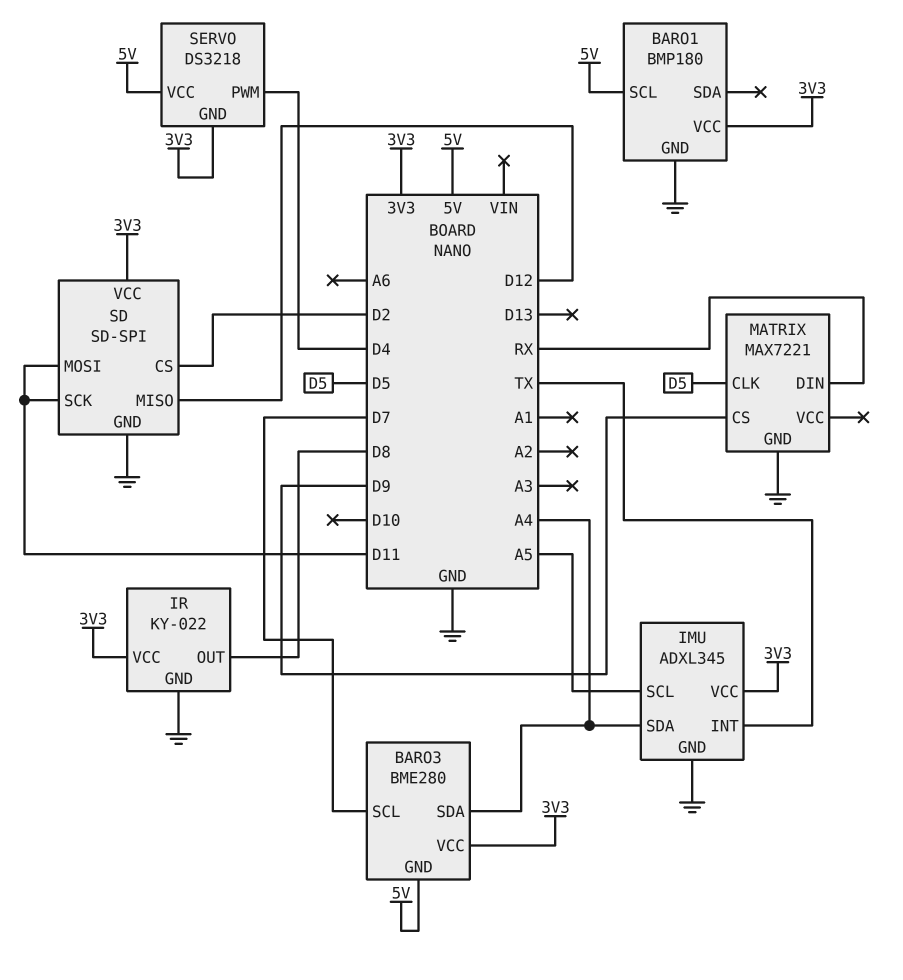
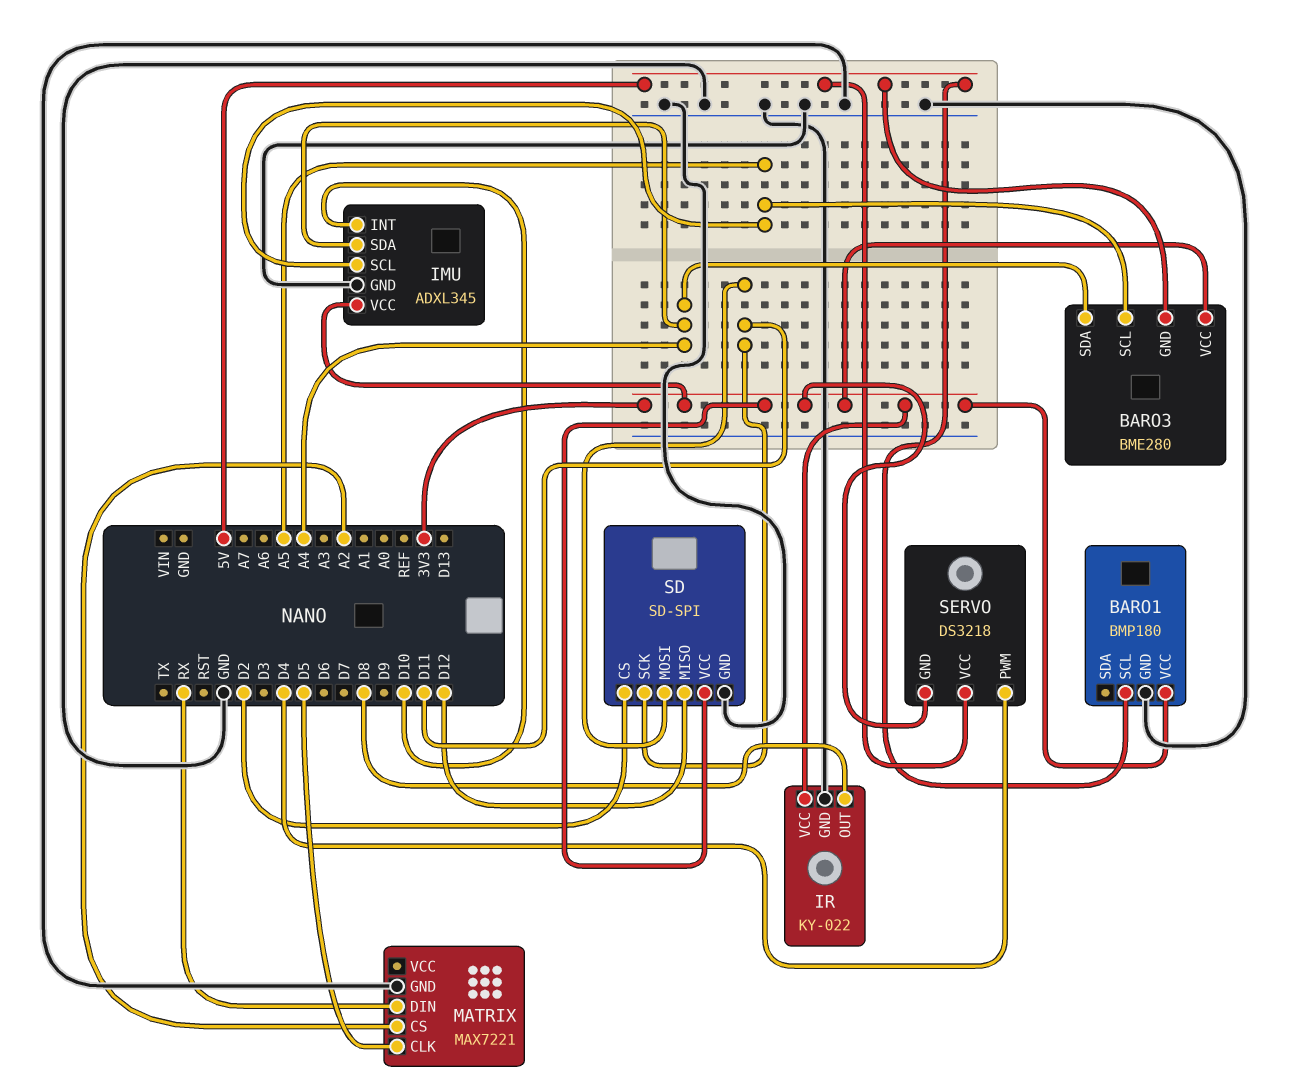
BARO3 pin SCL: D7 -> A5
IMU pin INT: TX -> D10
MATRIX pin CS: D9 -> A2

